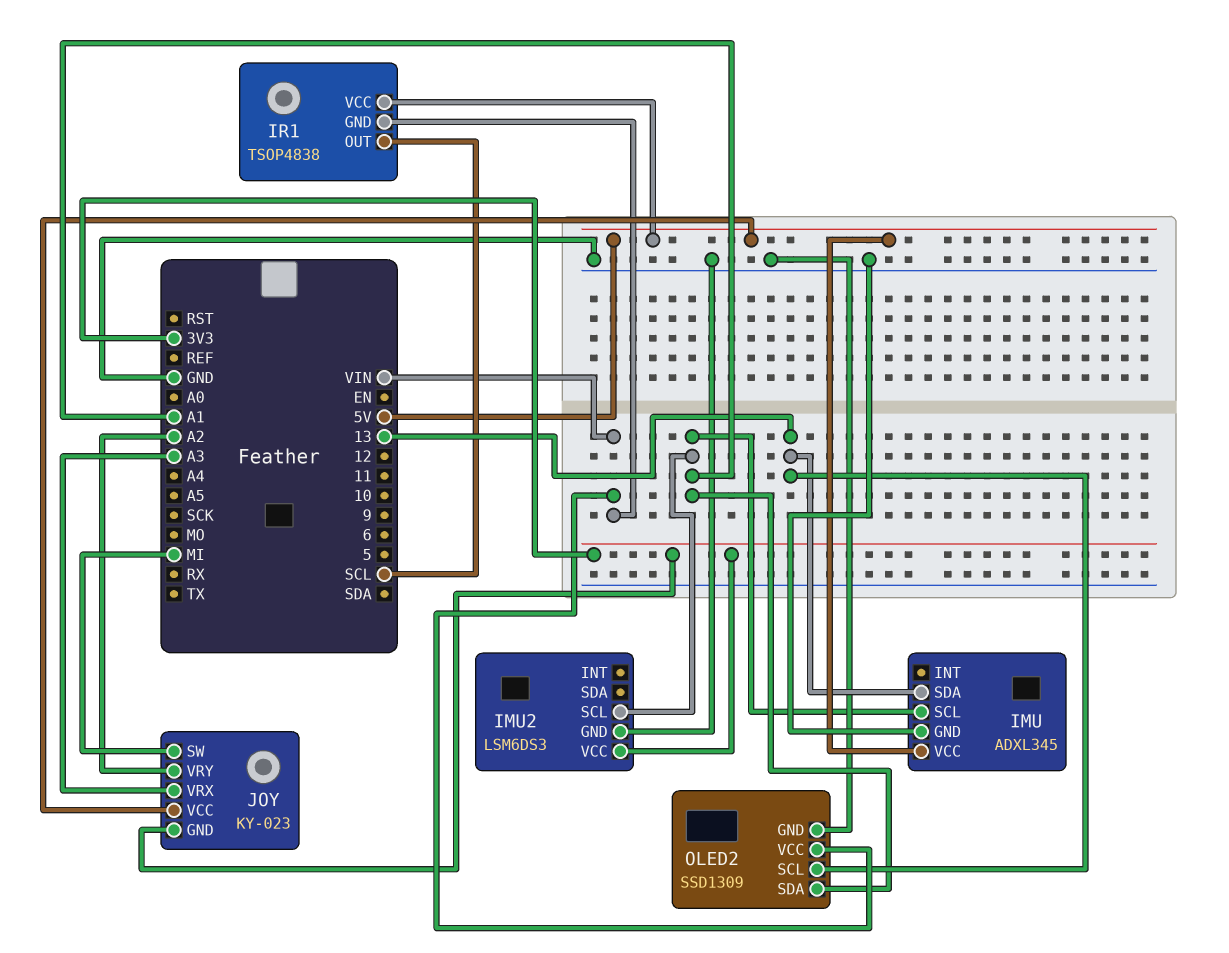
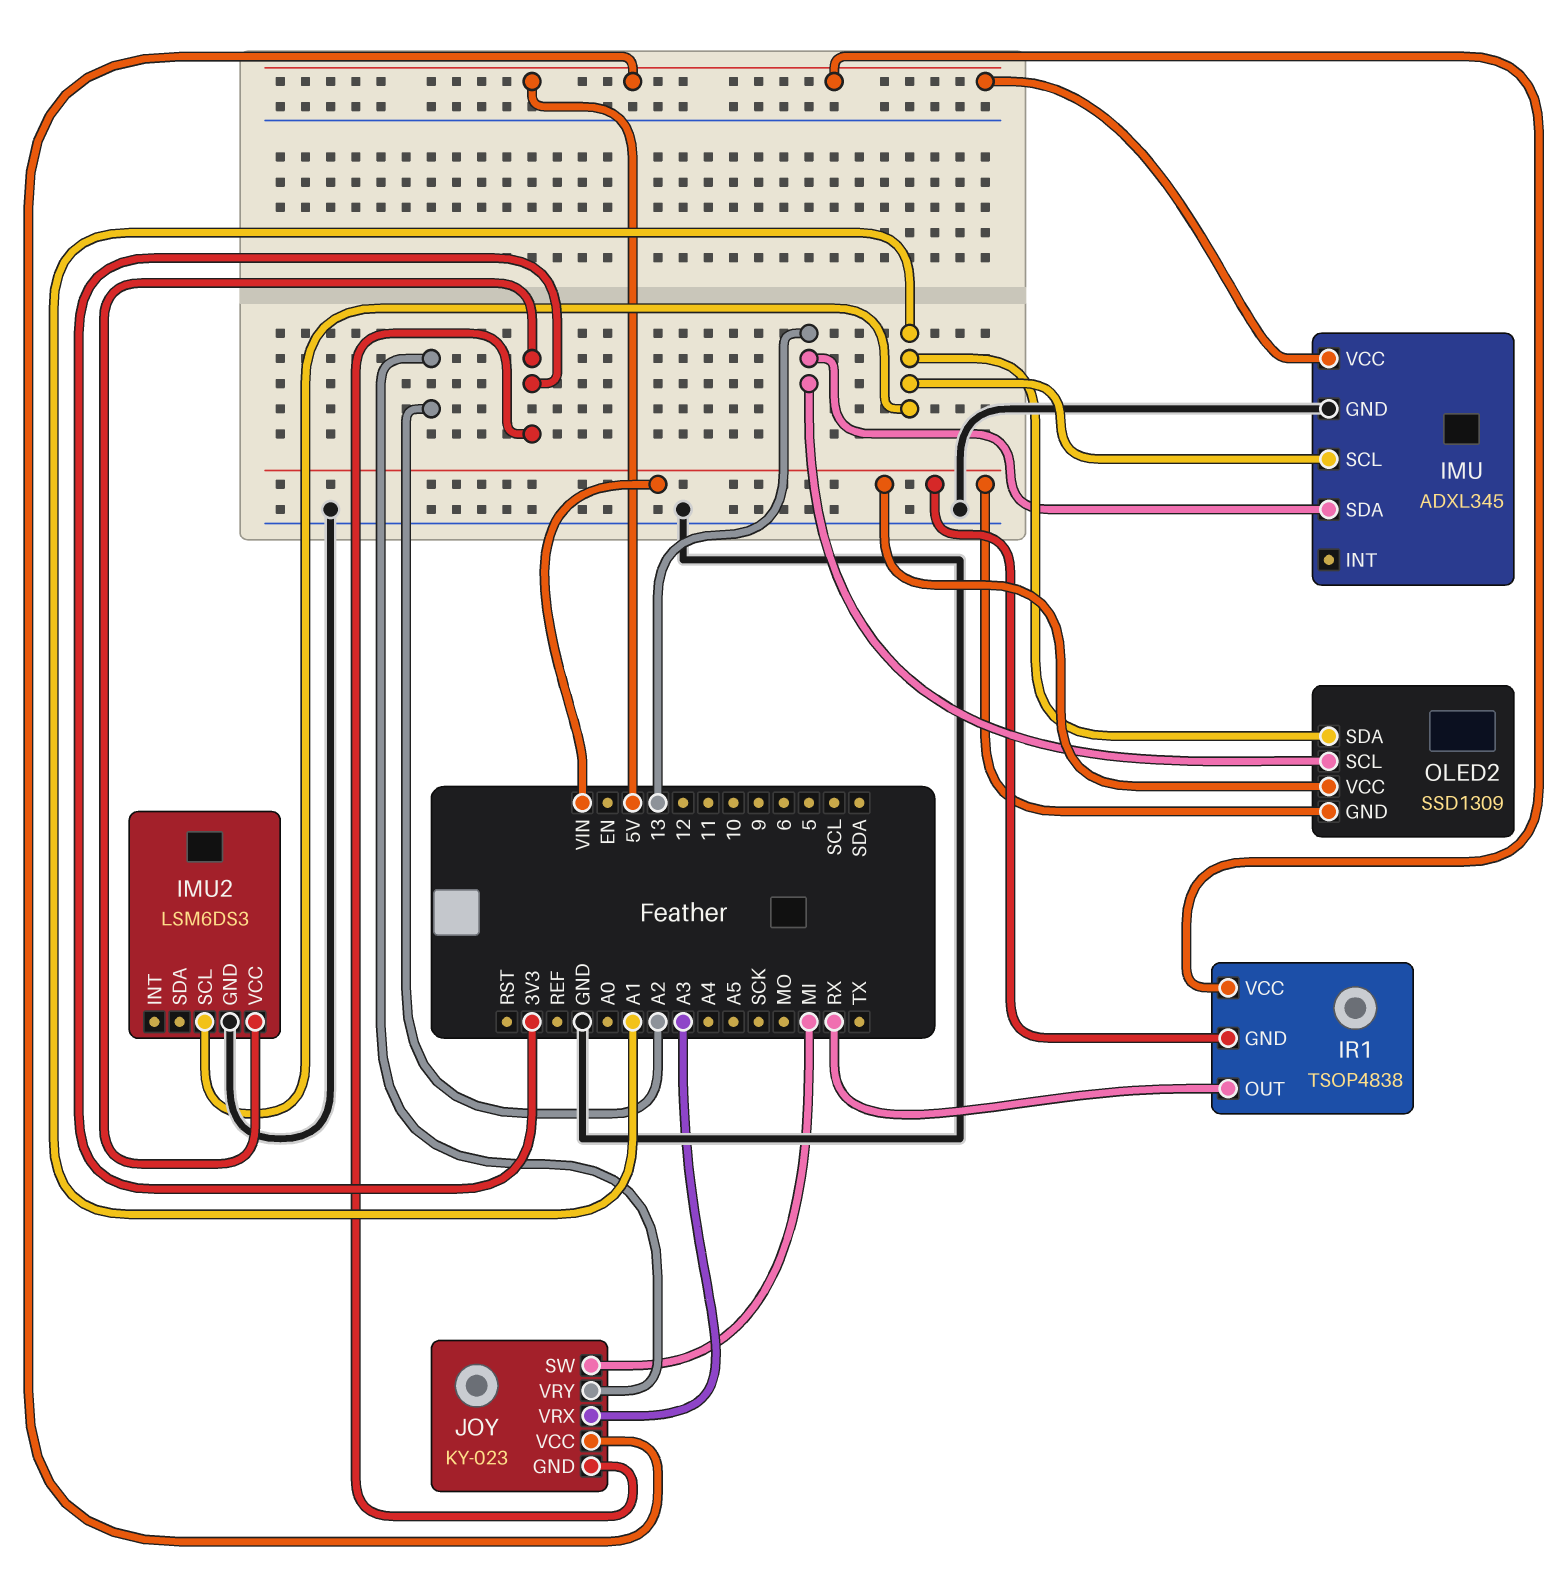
IR1 pin OUT: SCL -> RX
OLED2 pin GND: GND -> VIN

